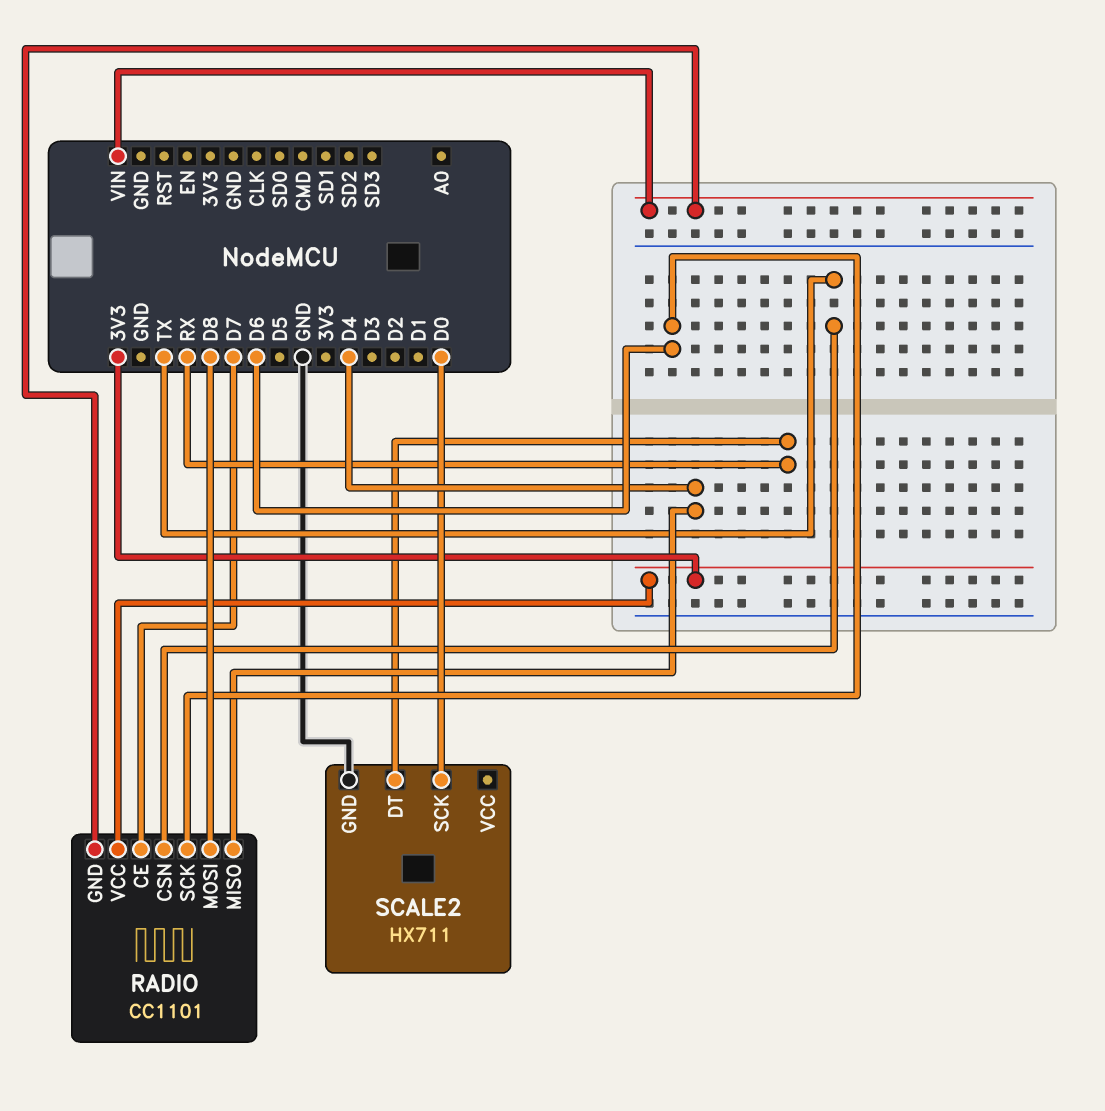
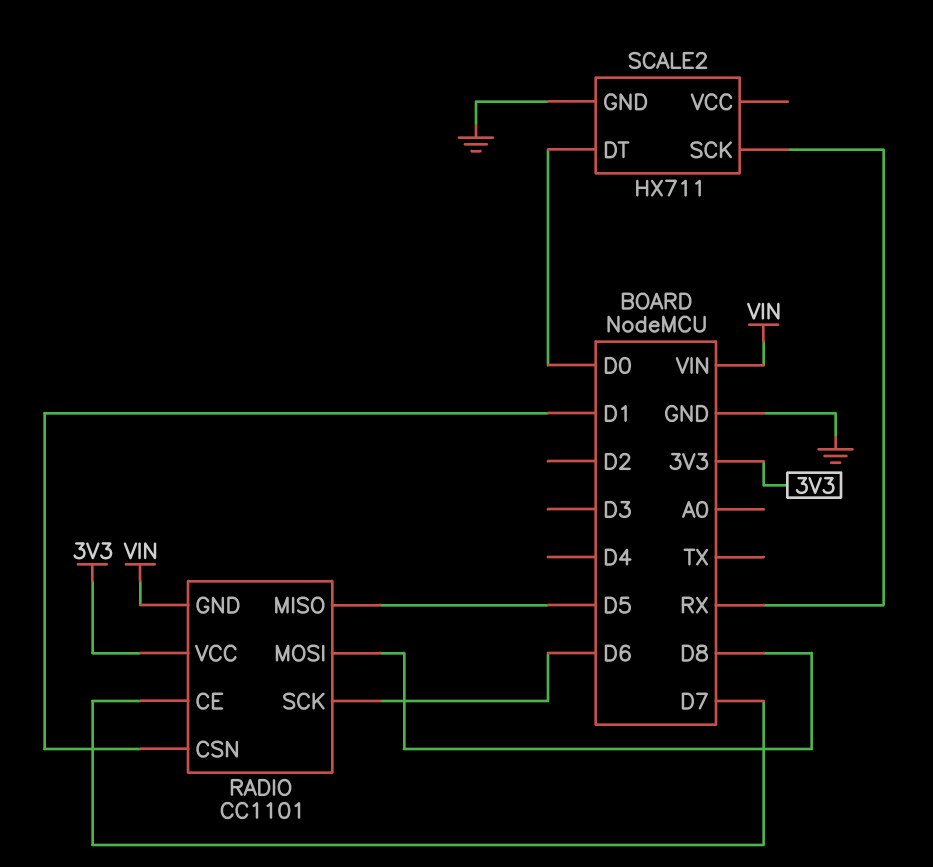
RADIO pin CSN: TX -> D1
RADIO pin MISO: D4 -> D5
SCALE2 pin DT: RX -> D0
SCALE2 pin SCK: D0 -> RX

